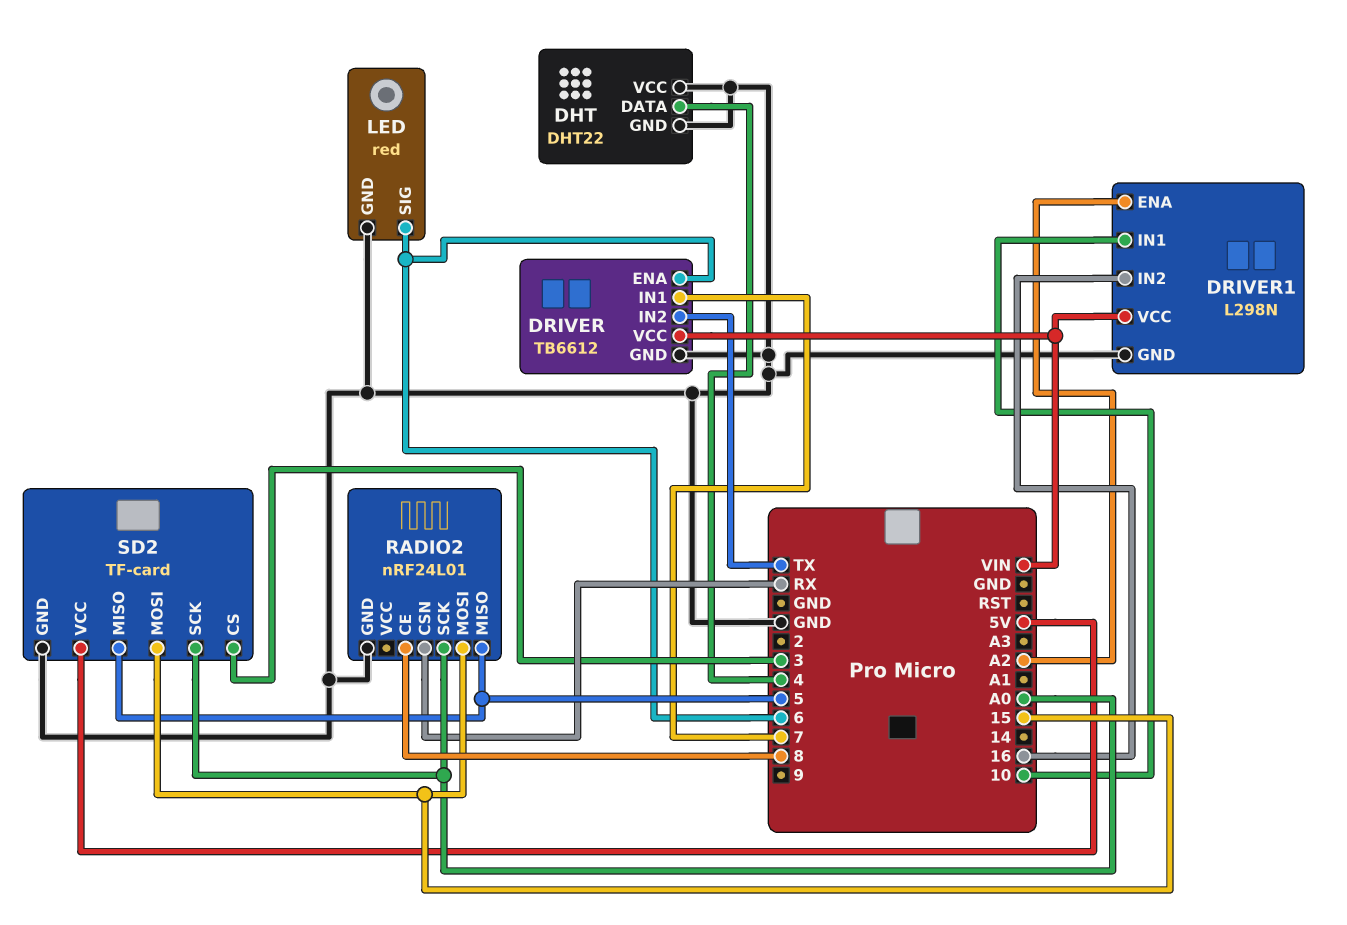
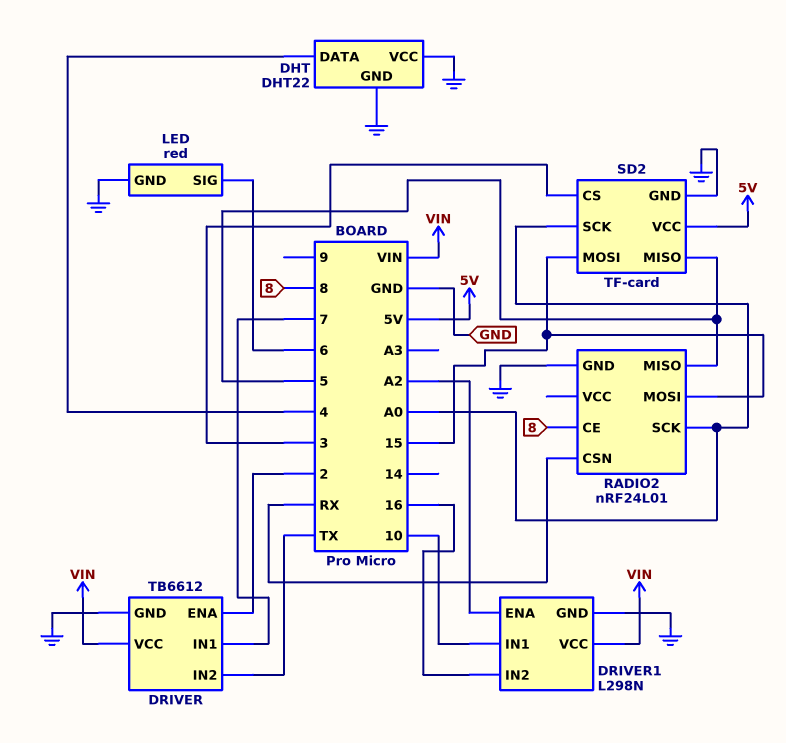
DRIVER pin ENA: 6 -> 2

